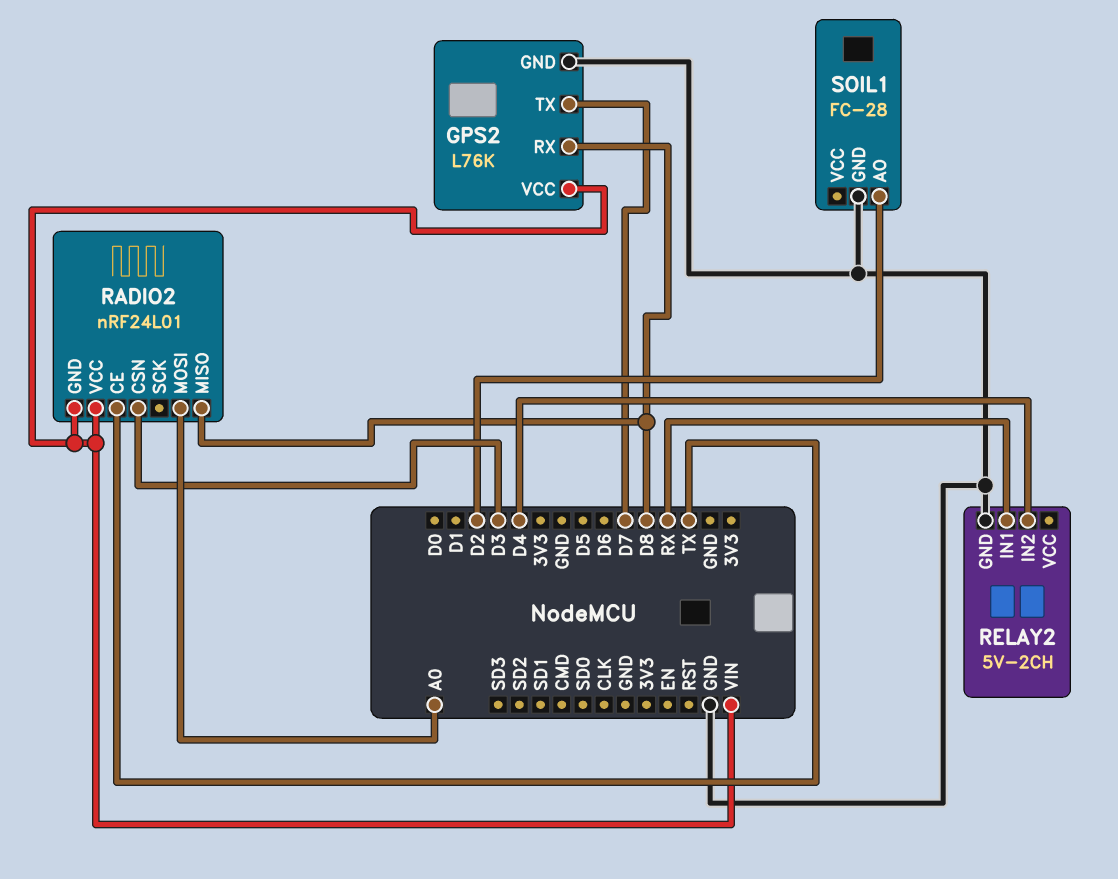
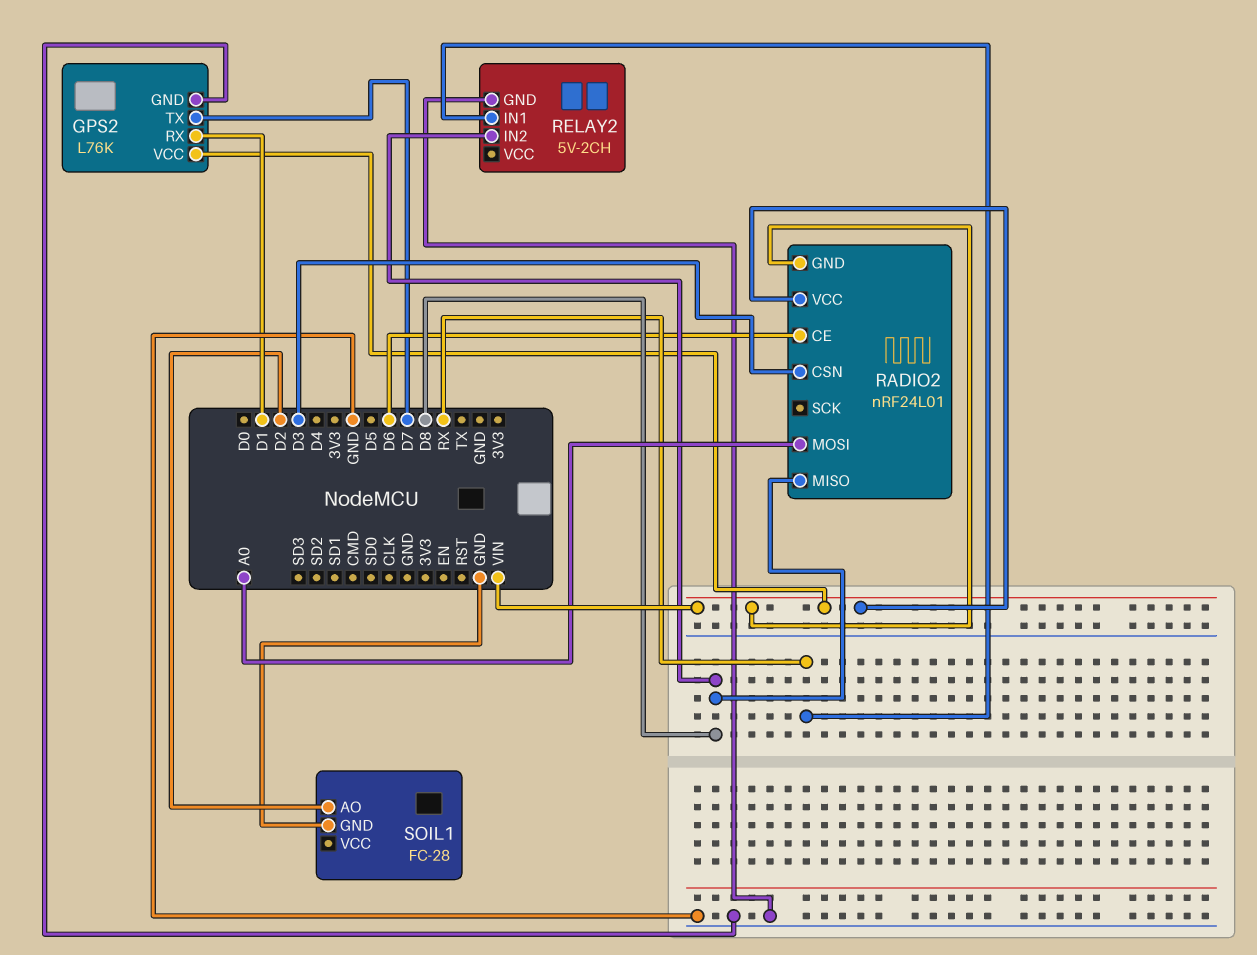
GPS2 pin RX: D8 -> D1
RADIO2 pin CE: TX -> D6
RELAY2 pin IN2: D4 -> D8

